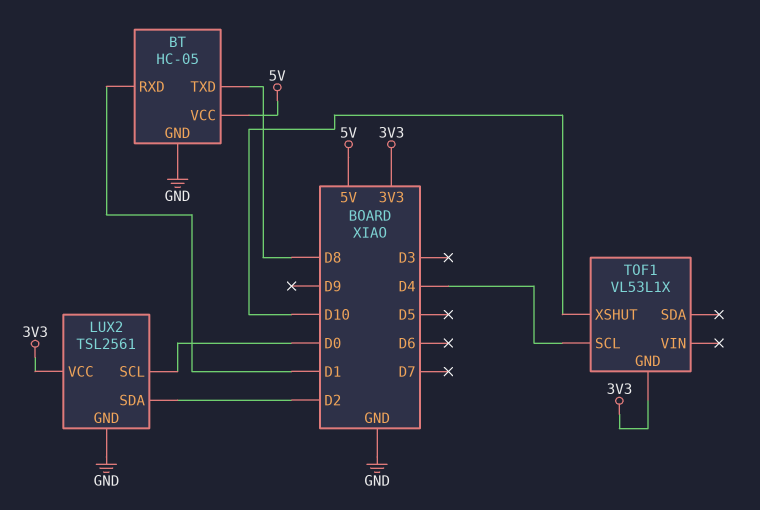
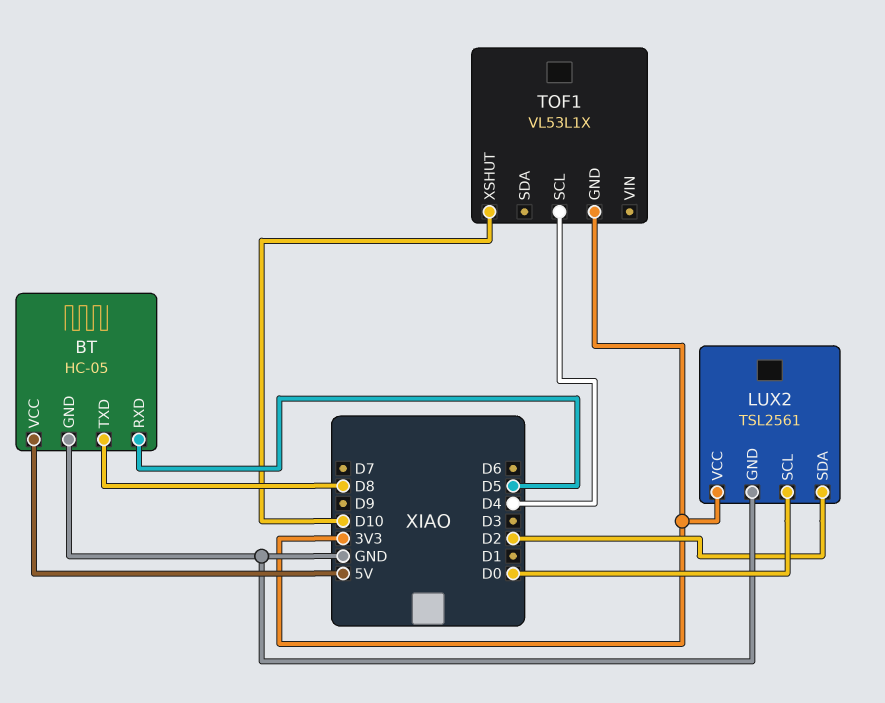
BT pin RXD: D1 -> D5

